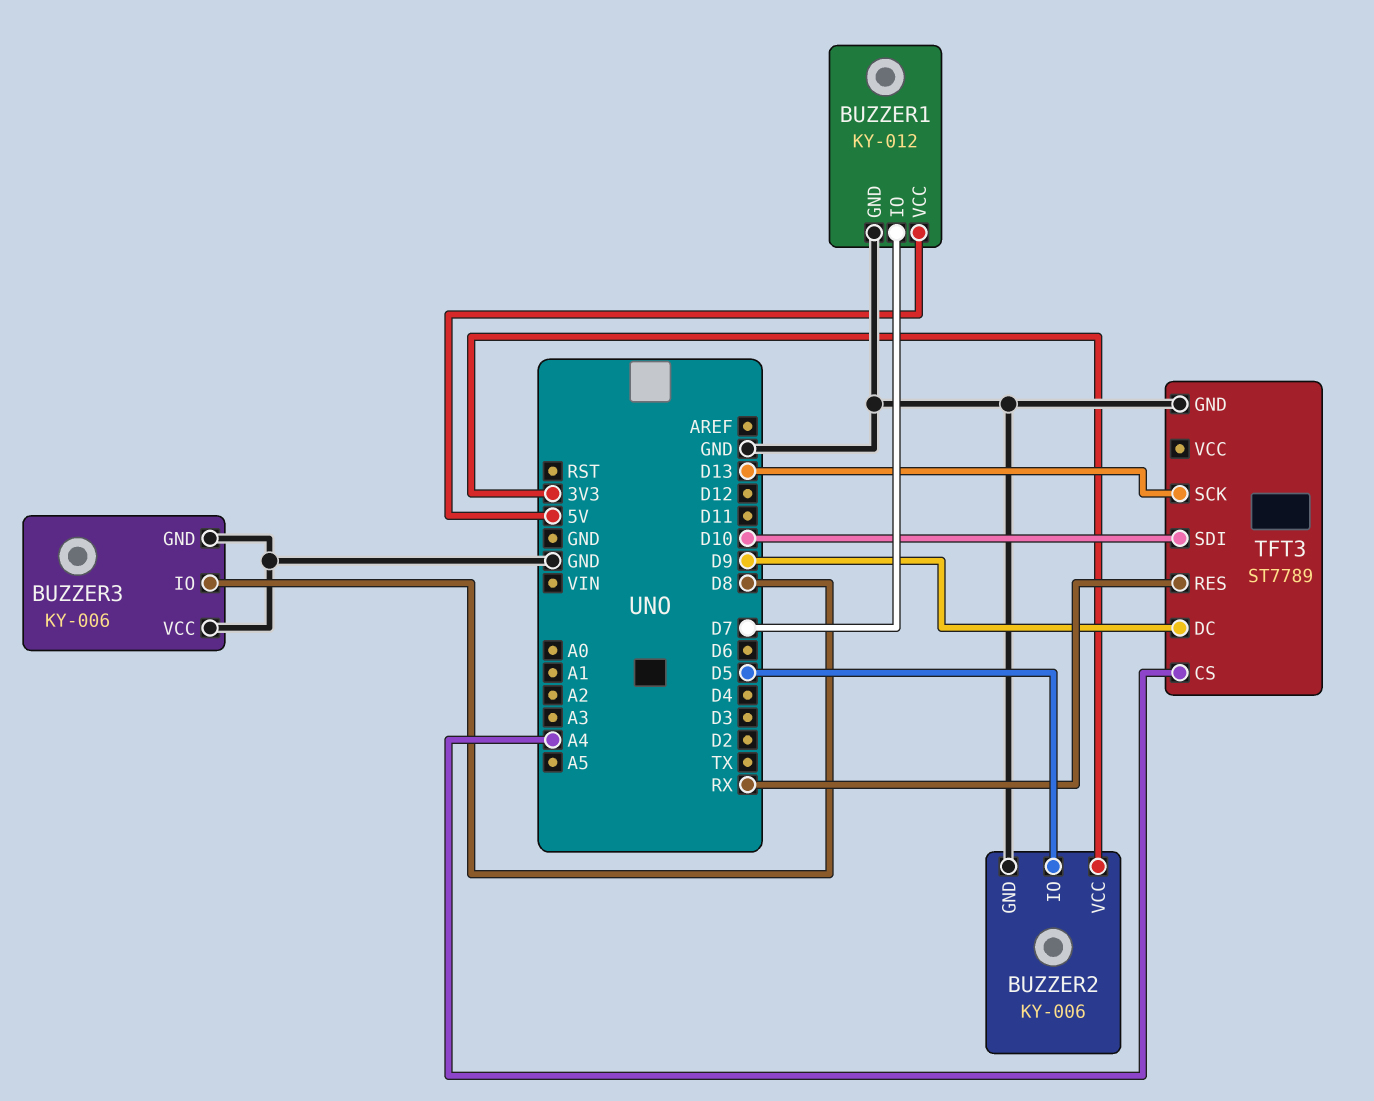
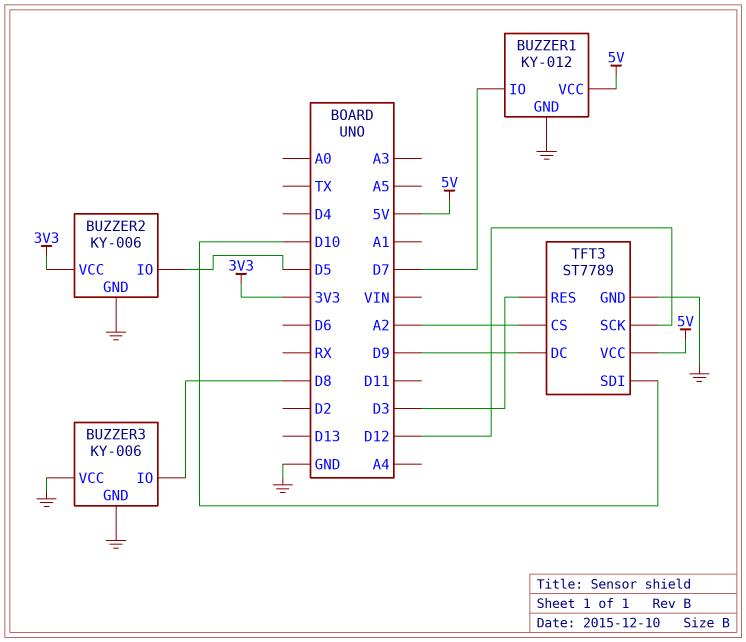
TFT3 pin CS: A4 -> A2
TFT3 pin RES: RX -> D3
TFT3 pin SCK: D13 -> D12
TFT3 pin VCC: none -> 5V

